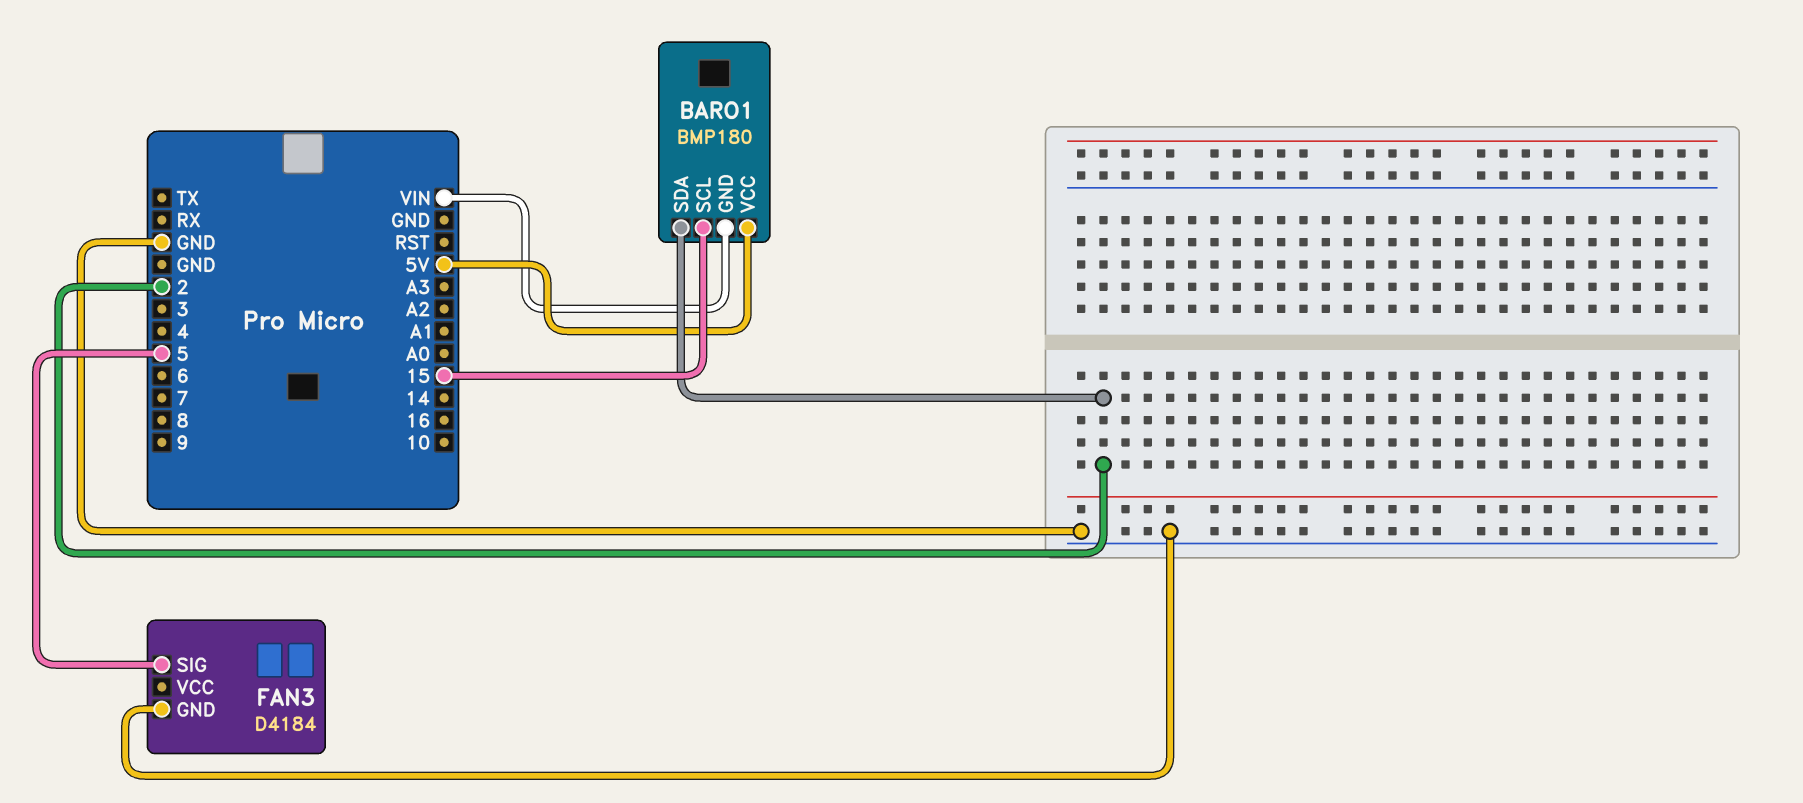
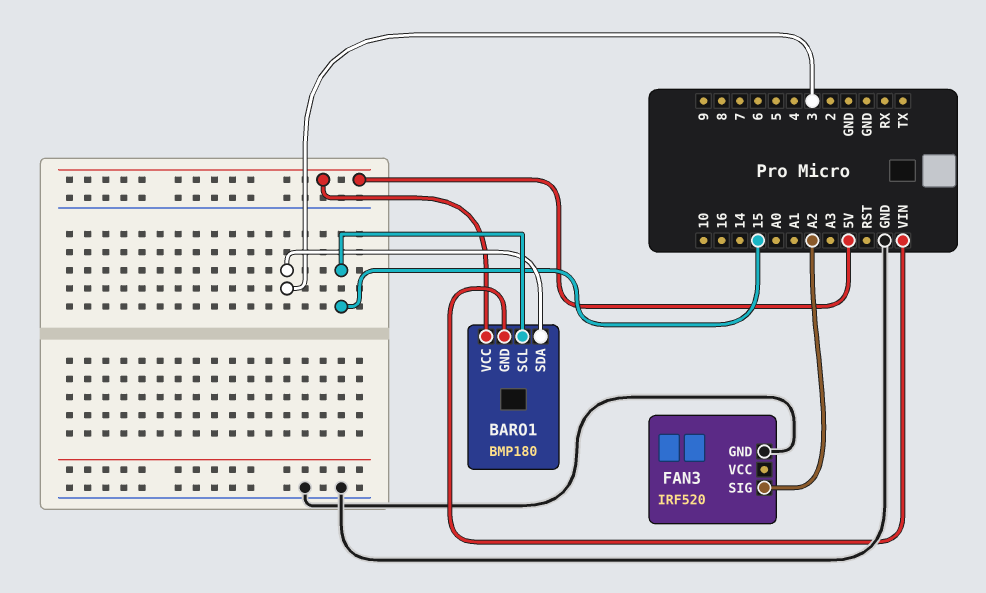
BARO1 pin SDA: 2 -> 3
FAN3: D4184 -> IRF520
FAN3 pin SIG: 5 -> A2

